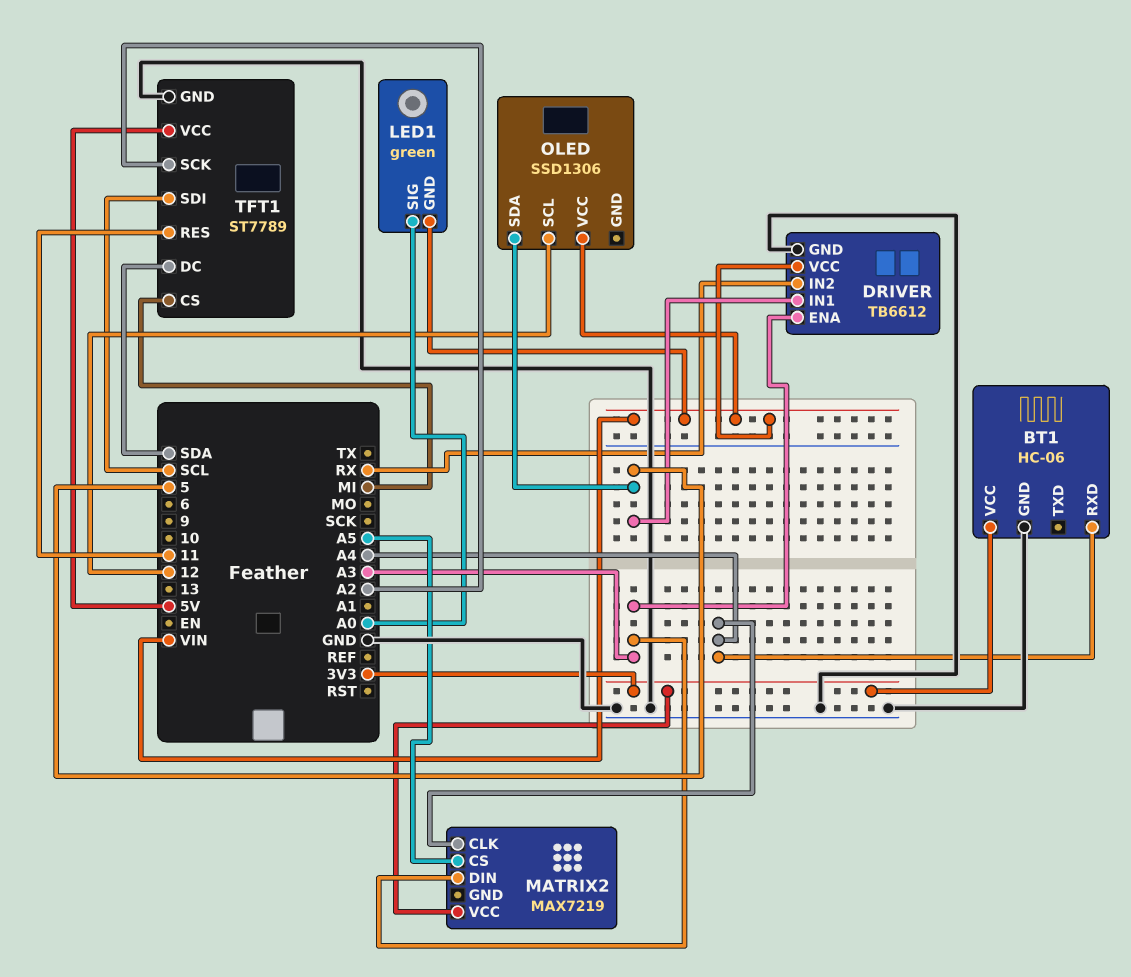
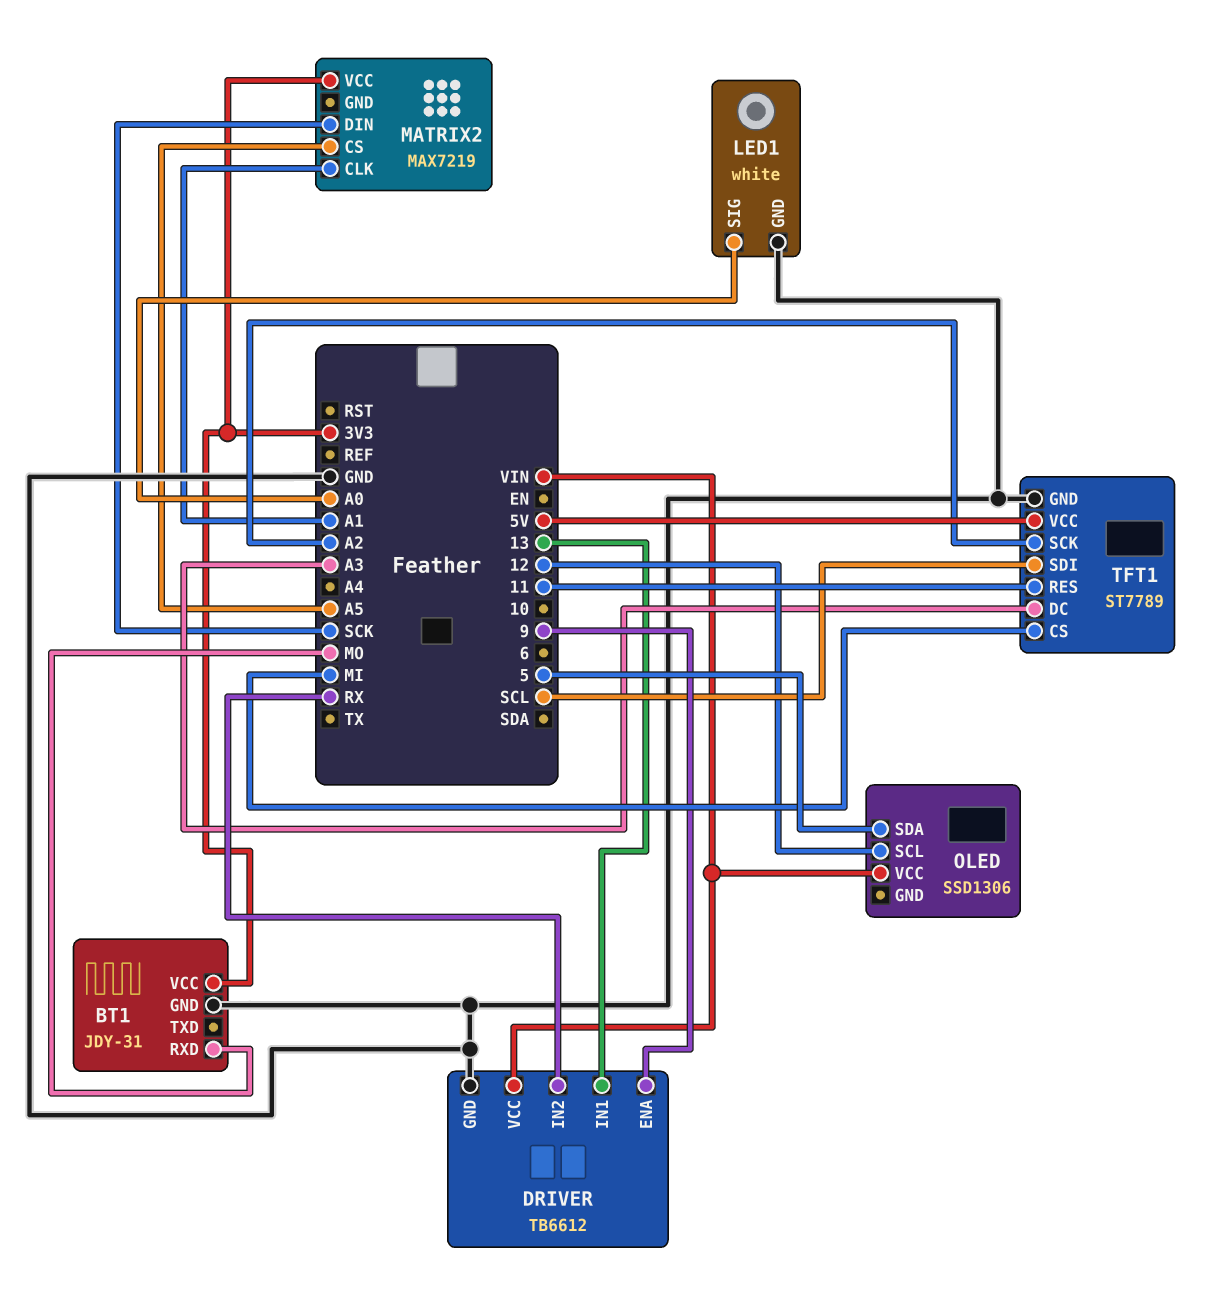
BT1: HC-06 -> JDY-31
BT1 pin RXD: A4 -> MO
DRIVER pin ENA: A3 -> 9
DRIVER pin IN1: 5 -> 13
LED1: green -> white
LED1 pin GND: VIN -> GND
MATRIX2 pin CLK: A4 -> A1
MATRIX2 pin DIN: A3 -> SCK
TFT1 pin DC: SDA -> A3

